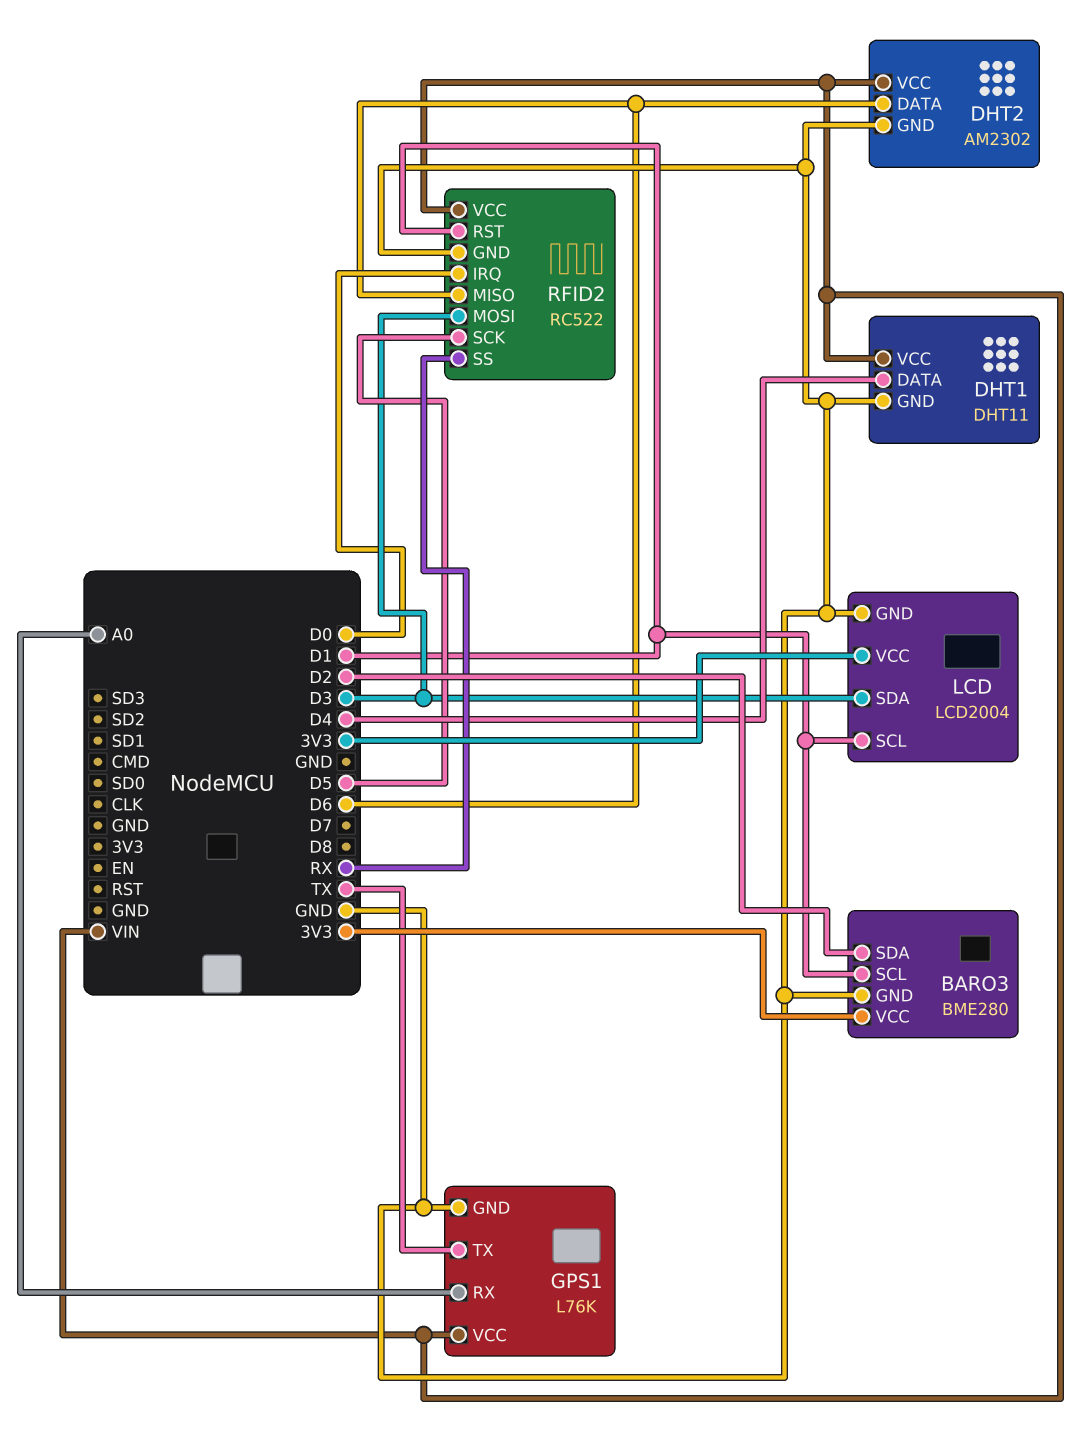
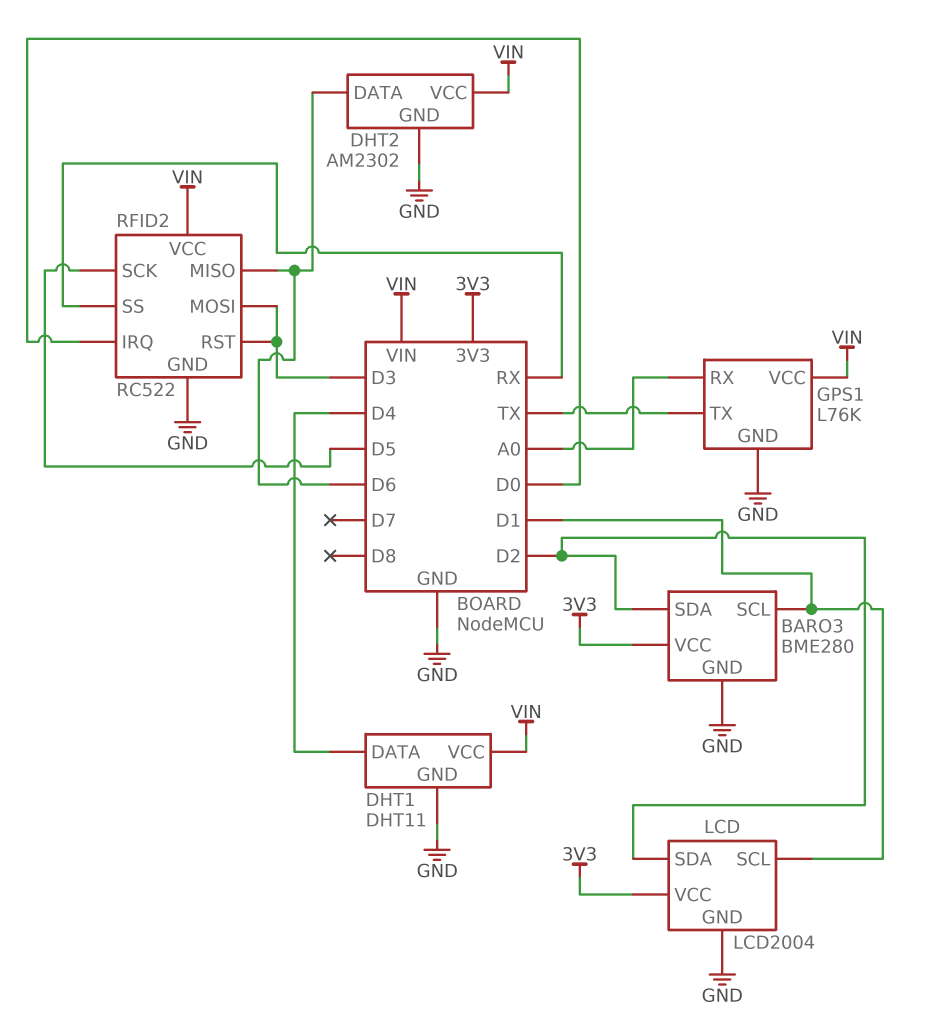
LCD pin SDA: D3 -> D2
RFID2 pin RST: D1 -> D3

